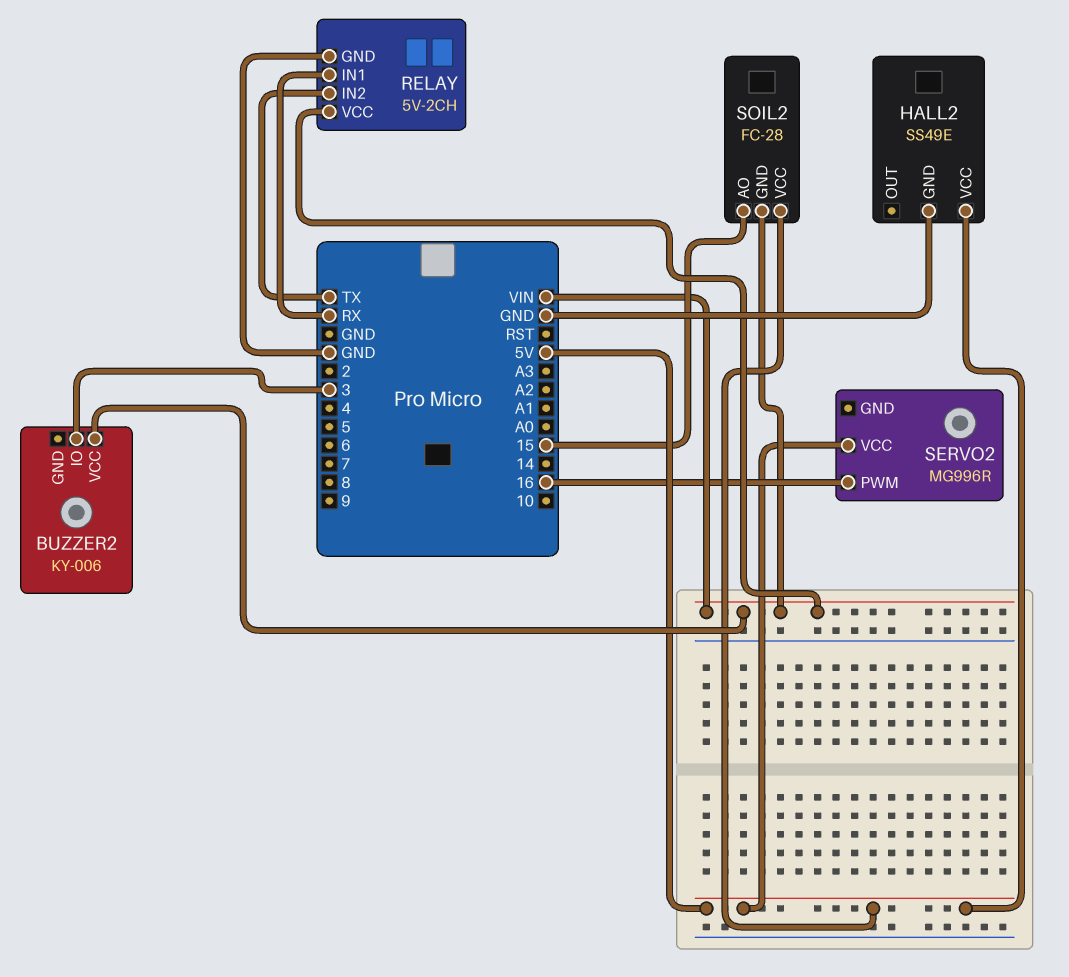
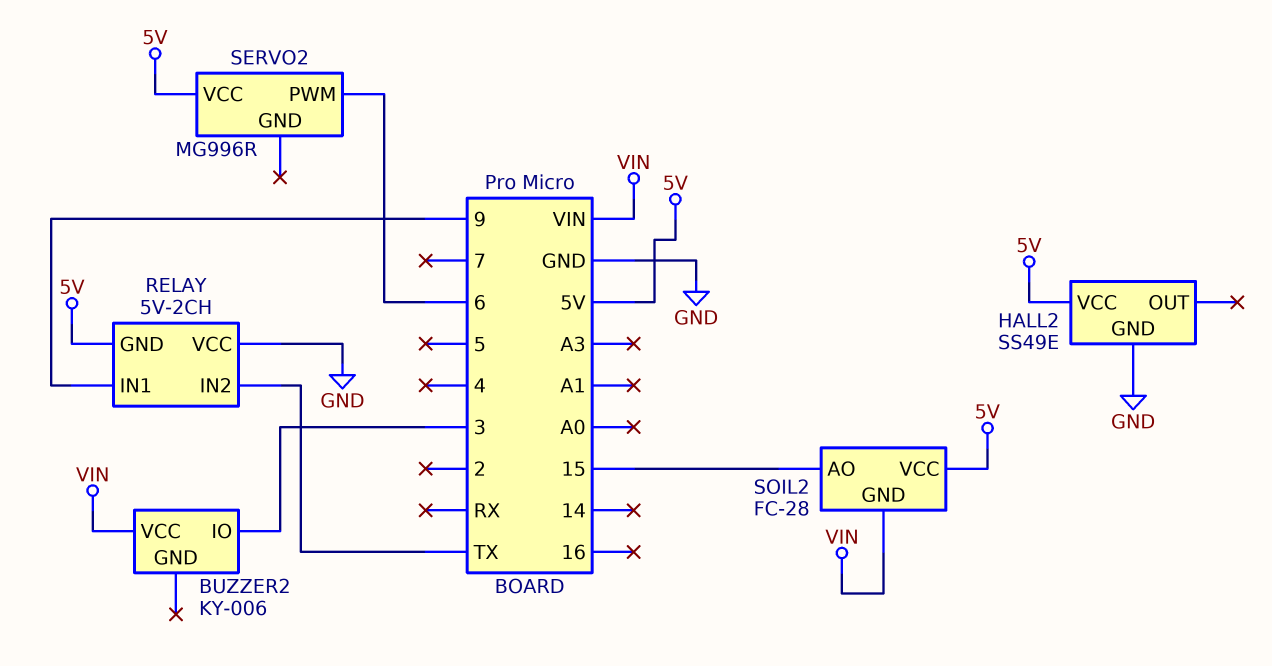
RELAY pin GND: GND -> 5V
RELAY pin IN1: RX -> 9
RELAY pin VCC: VIN -> GND
SERVO2 pin PWM: 16 -> 6

